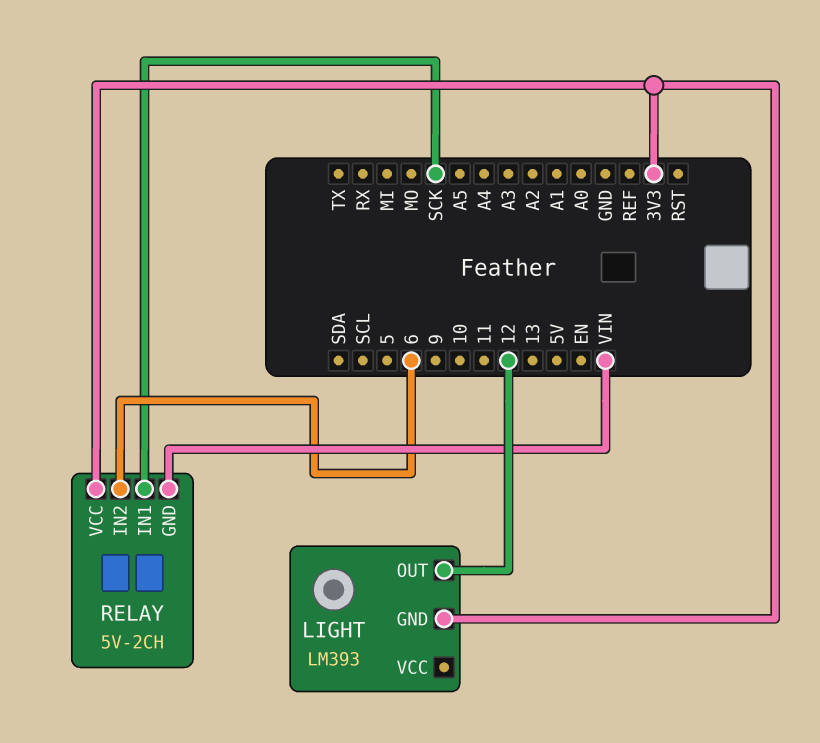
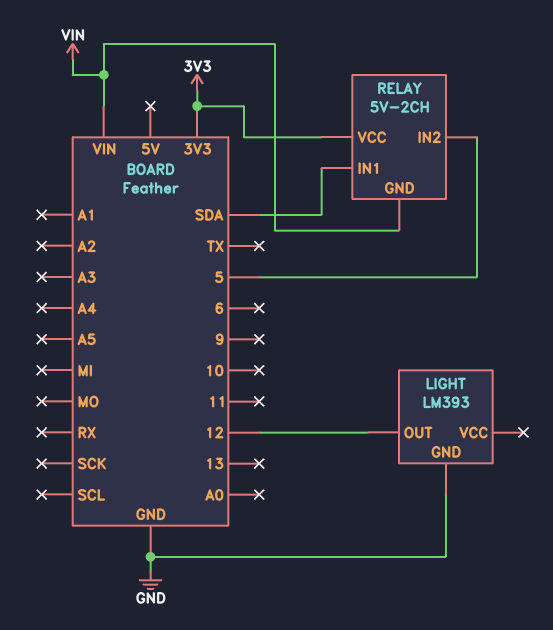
LIGHT pin GND: 3V3 -> GND
RELAY pin IN1: SCK -> SDA
RELAY pin IN2: 6 -> 5

